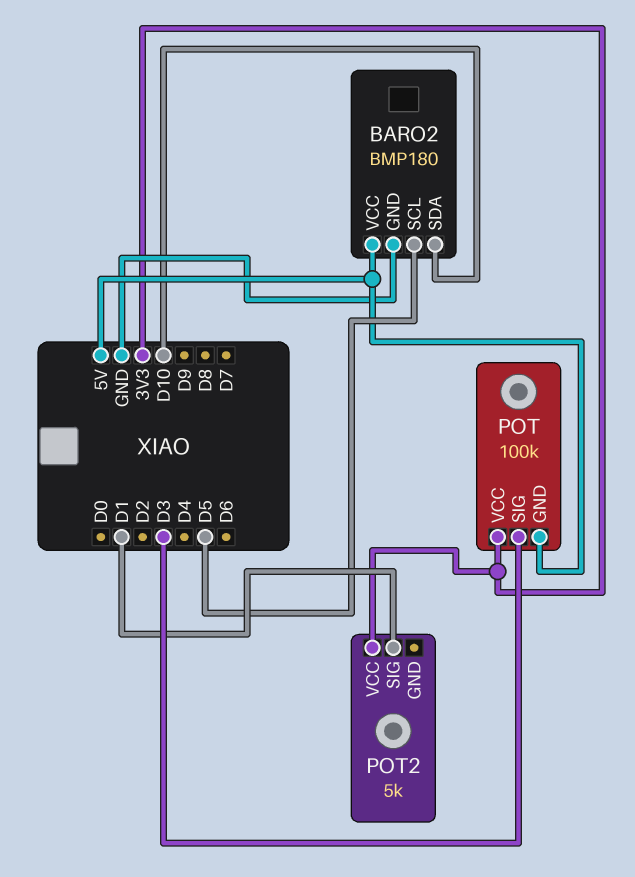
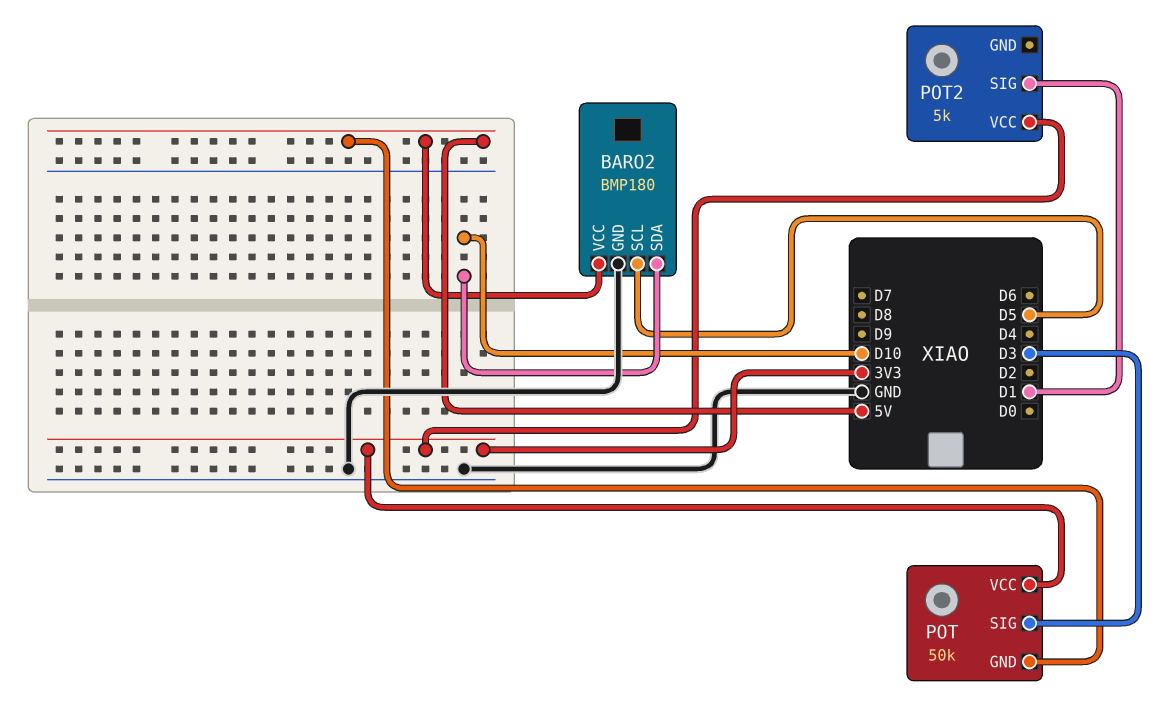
POT: 100k -> 50k

